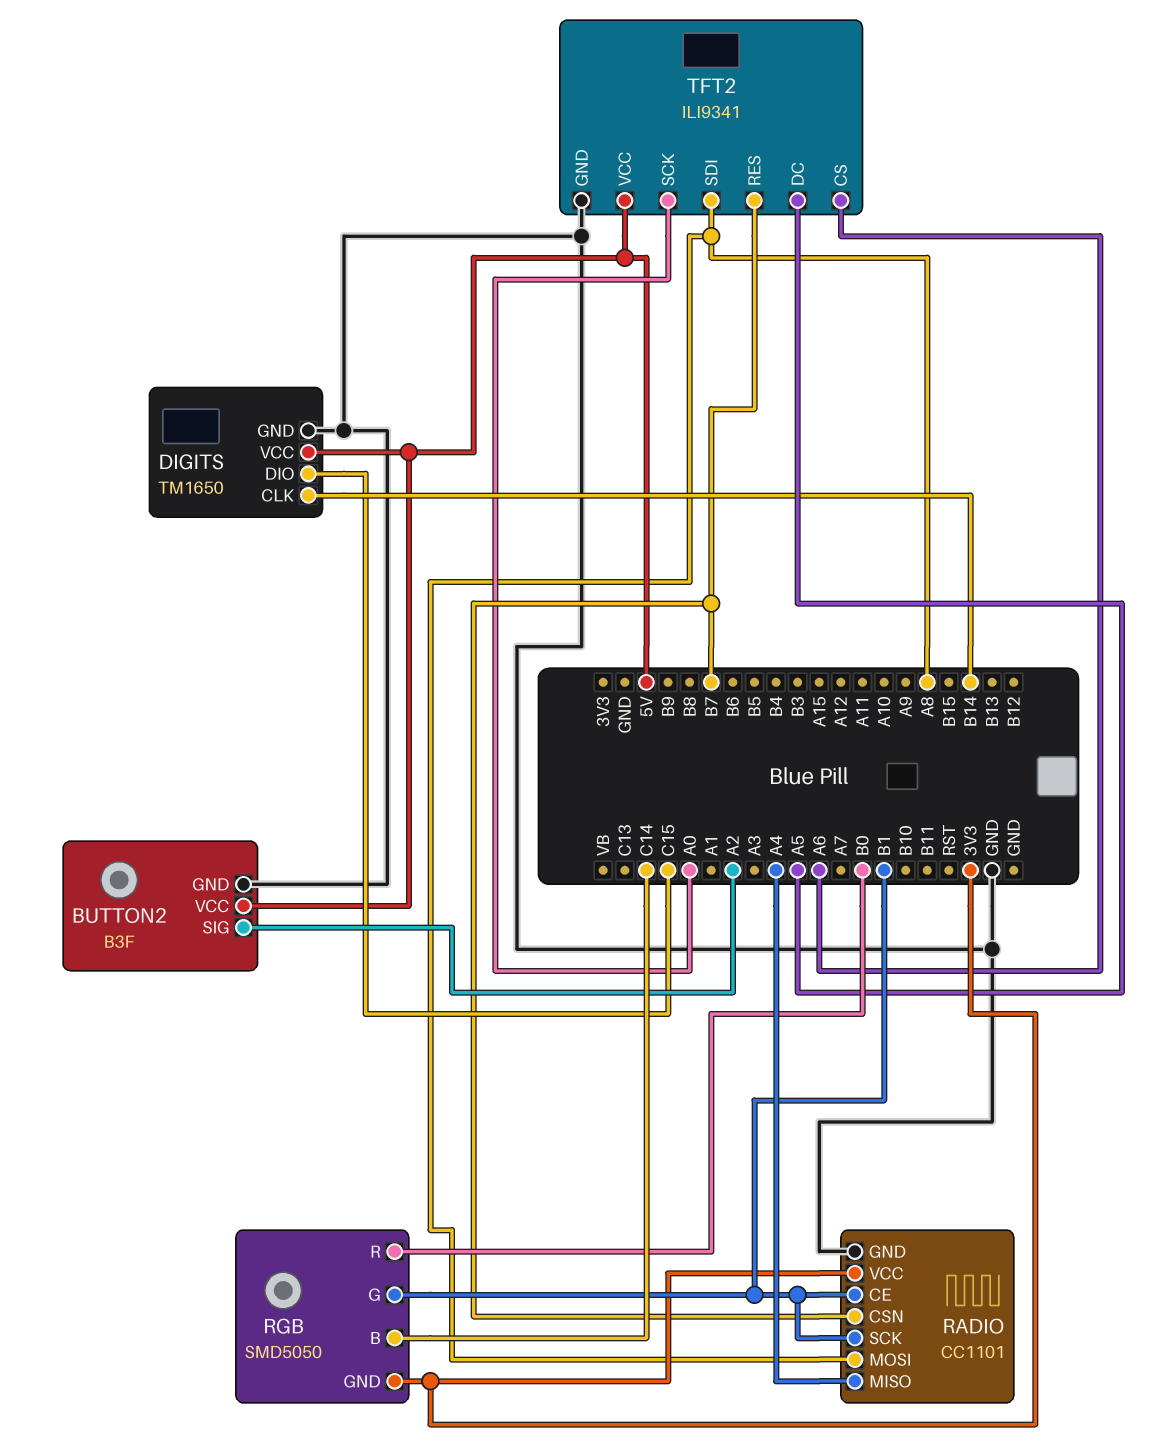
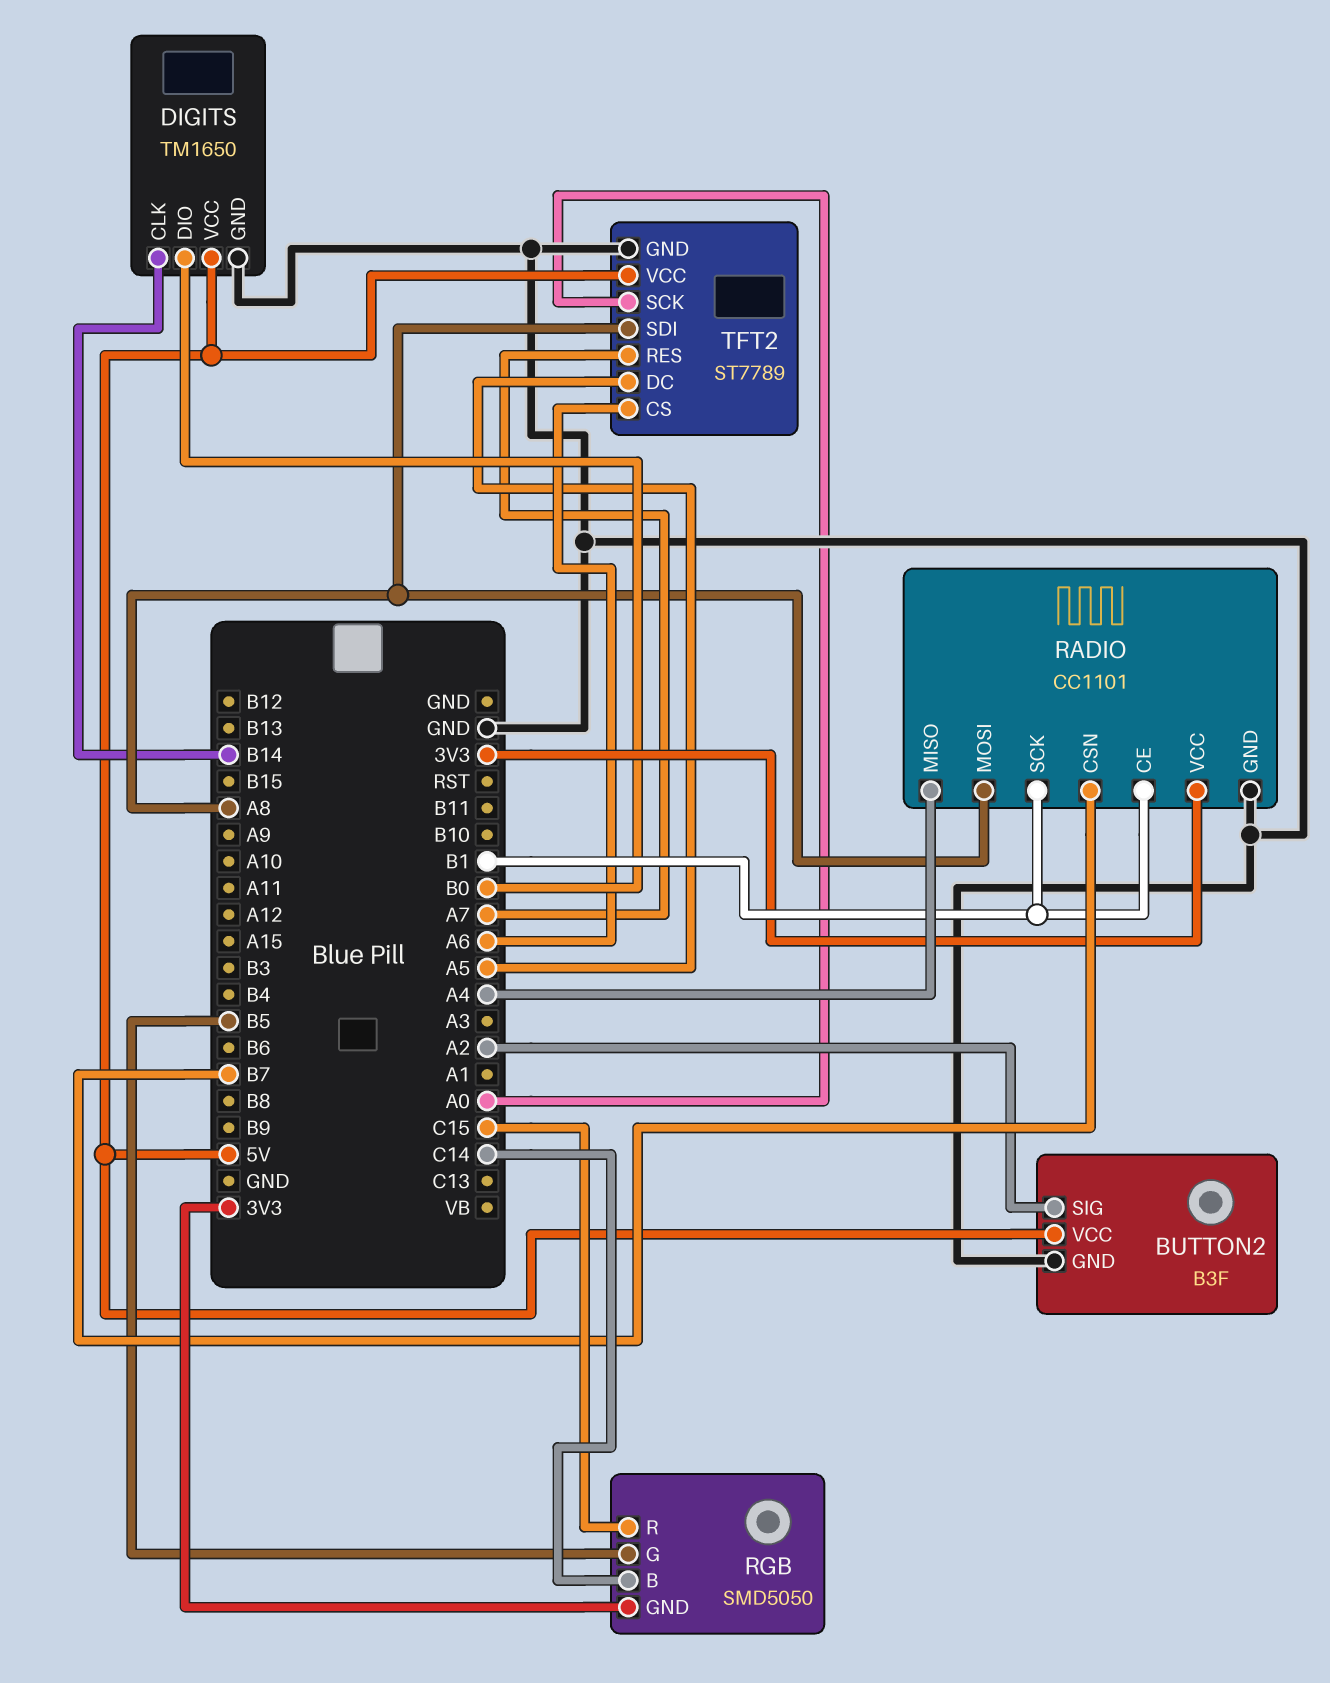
DIGITS pin DIO: C15 -> B0
RGB pin G: B1 -> B5
RGB pin R: B0 -> C15
TFT2: ILI9341 -> ST7789
TFT2 pin RES: B7 -> A7

